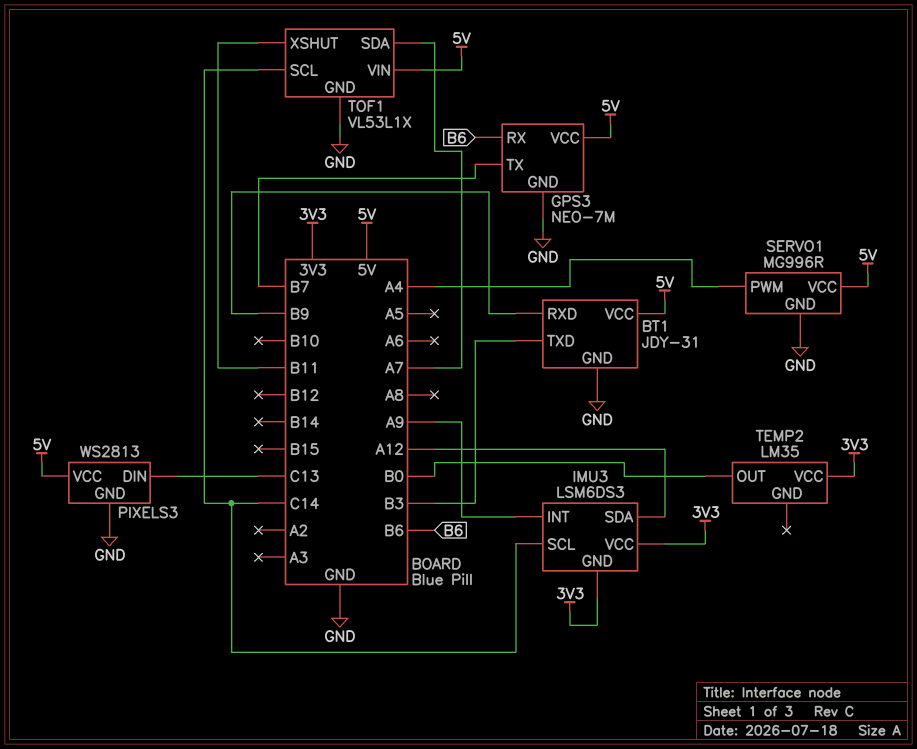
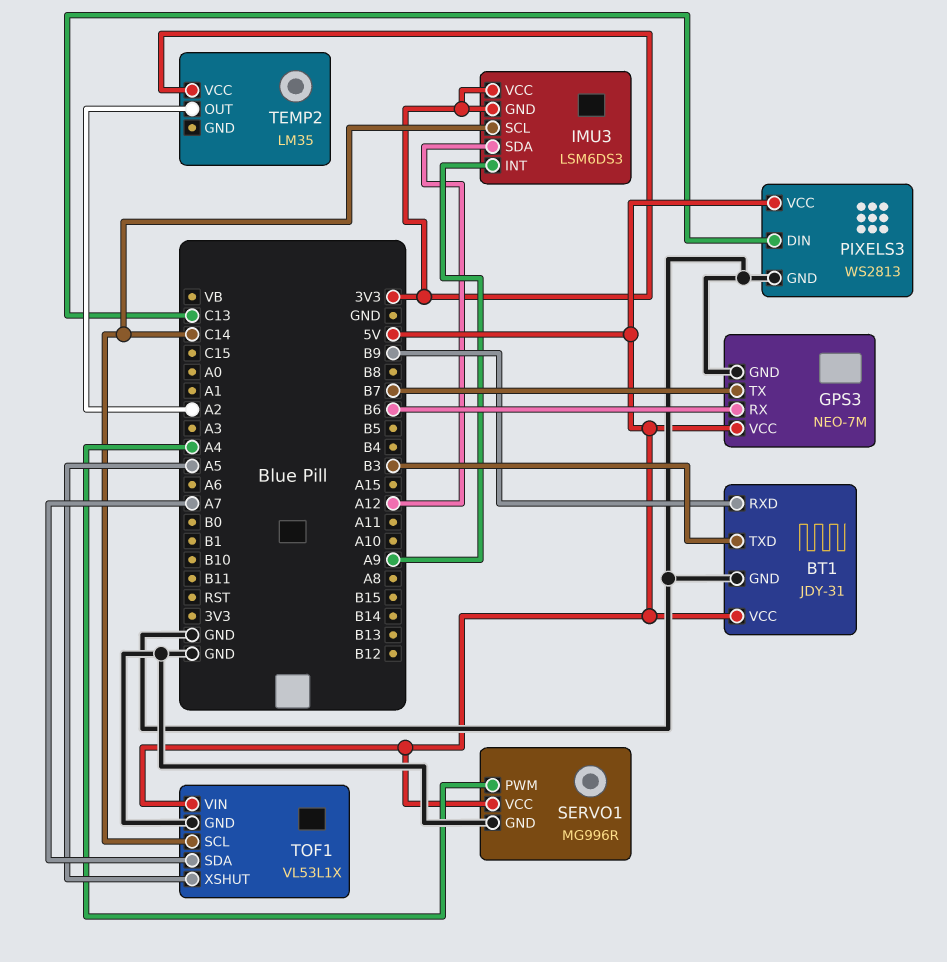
TEMP2 pin OUT: B0 -> A2
TOF1 pin XSHUT: B11 -> A5

